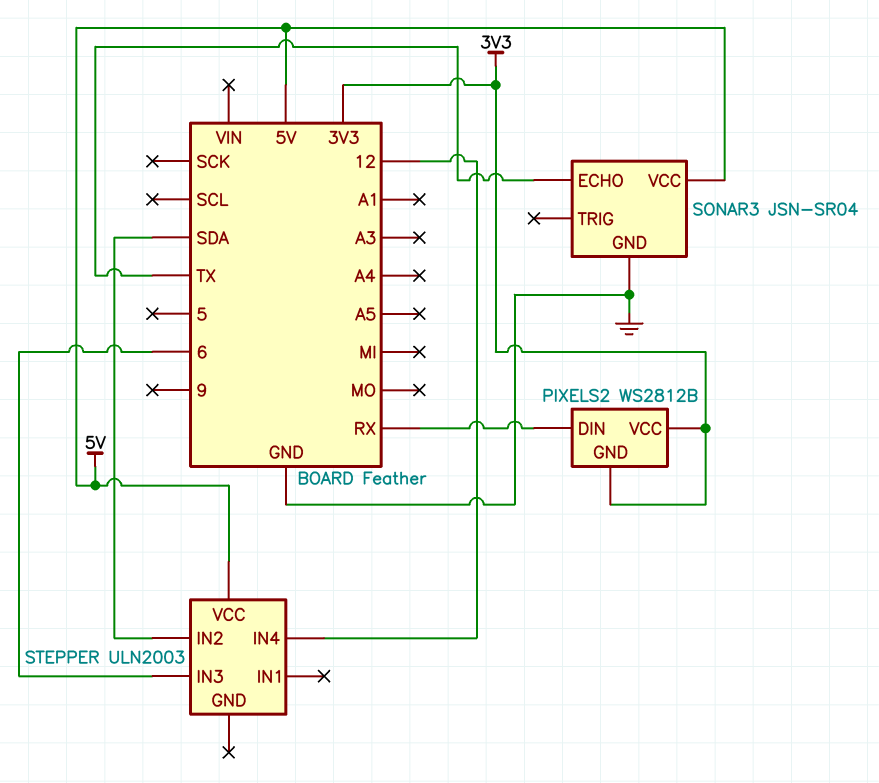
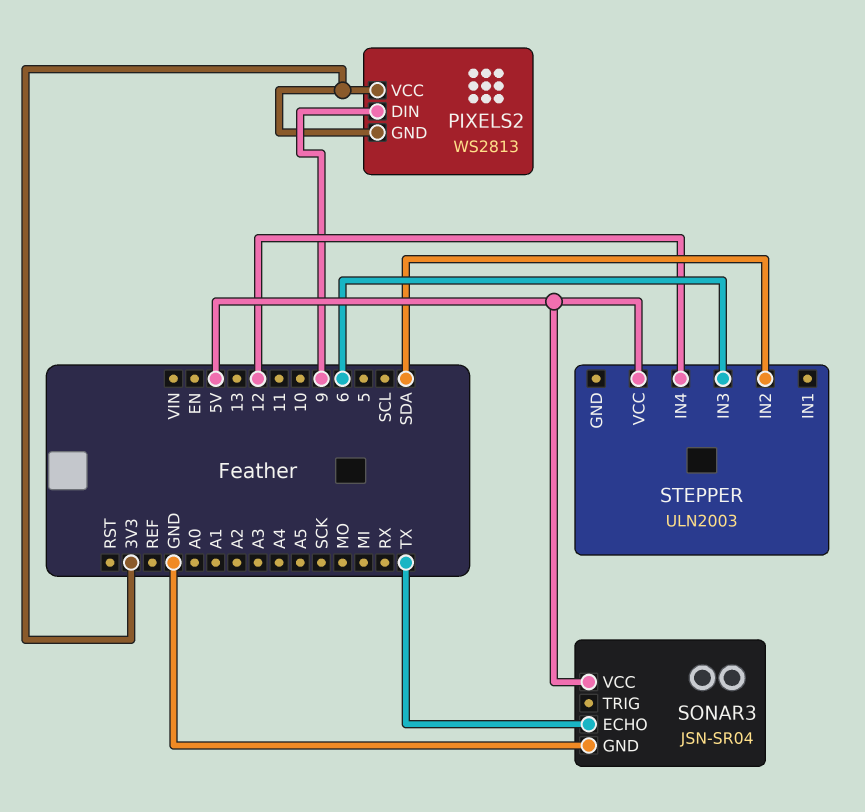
PIXELS2: WS2812B -> WS2813
PIXELS2 pin DIN: RX -> 9

